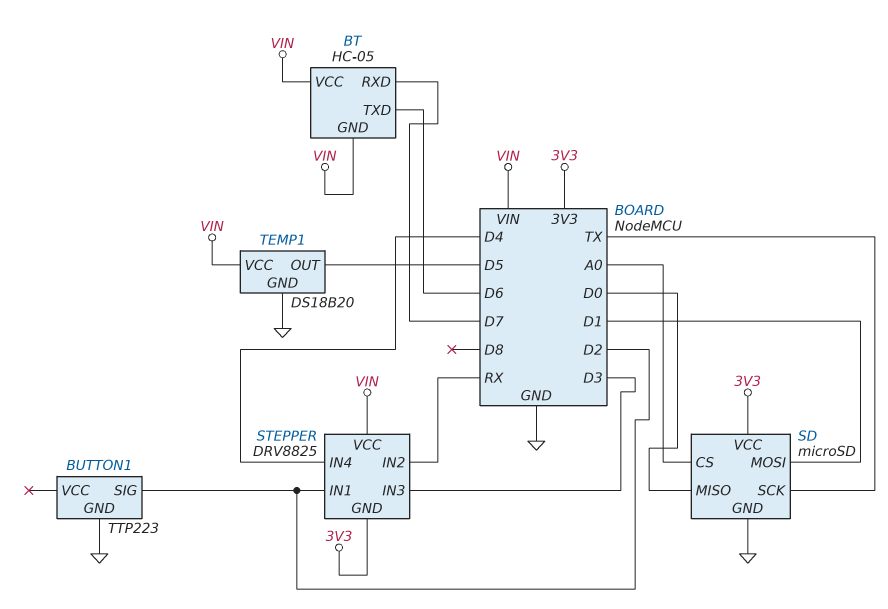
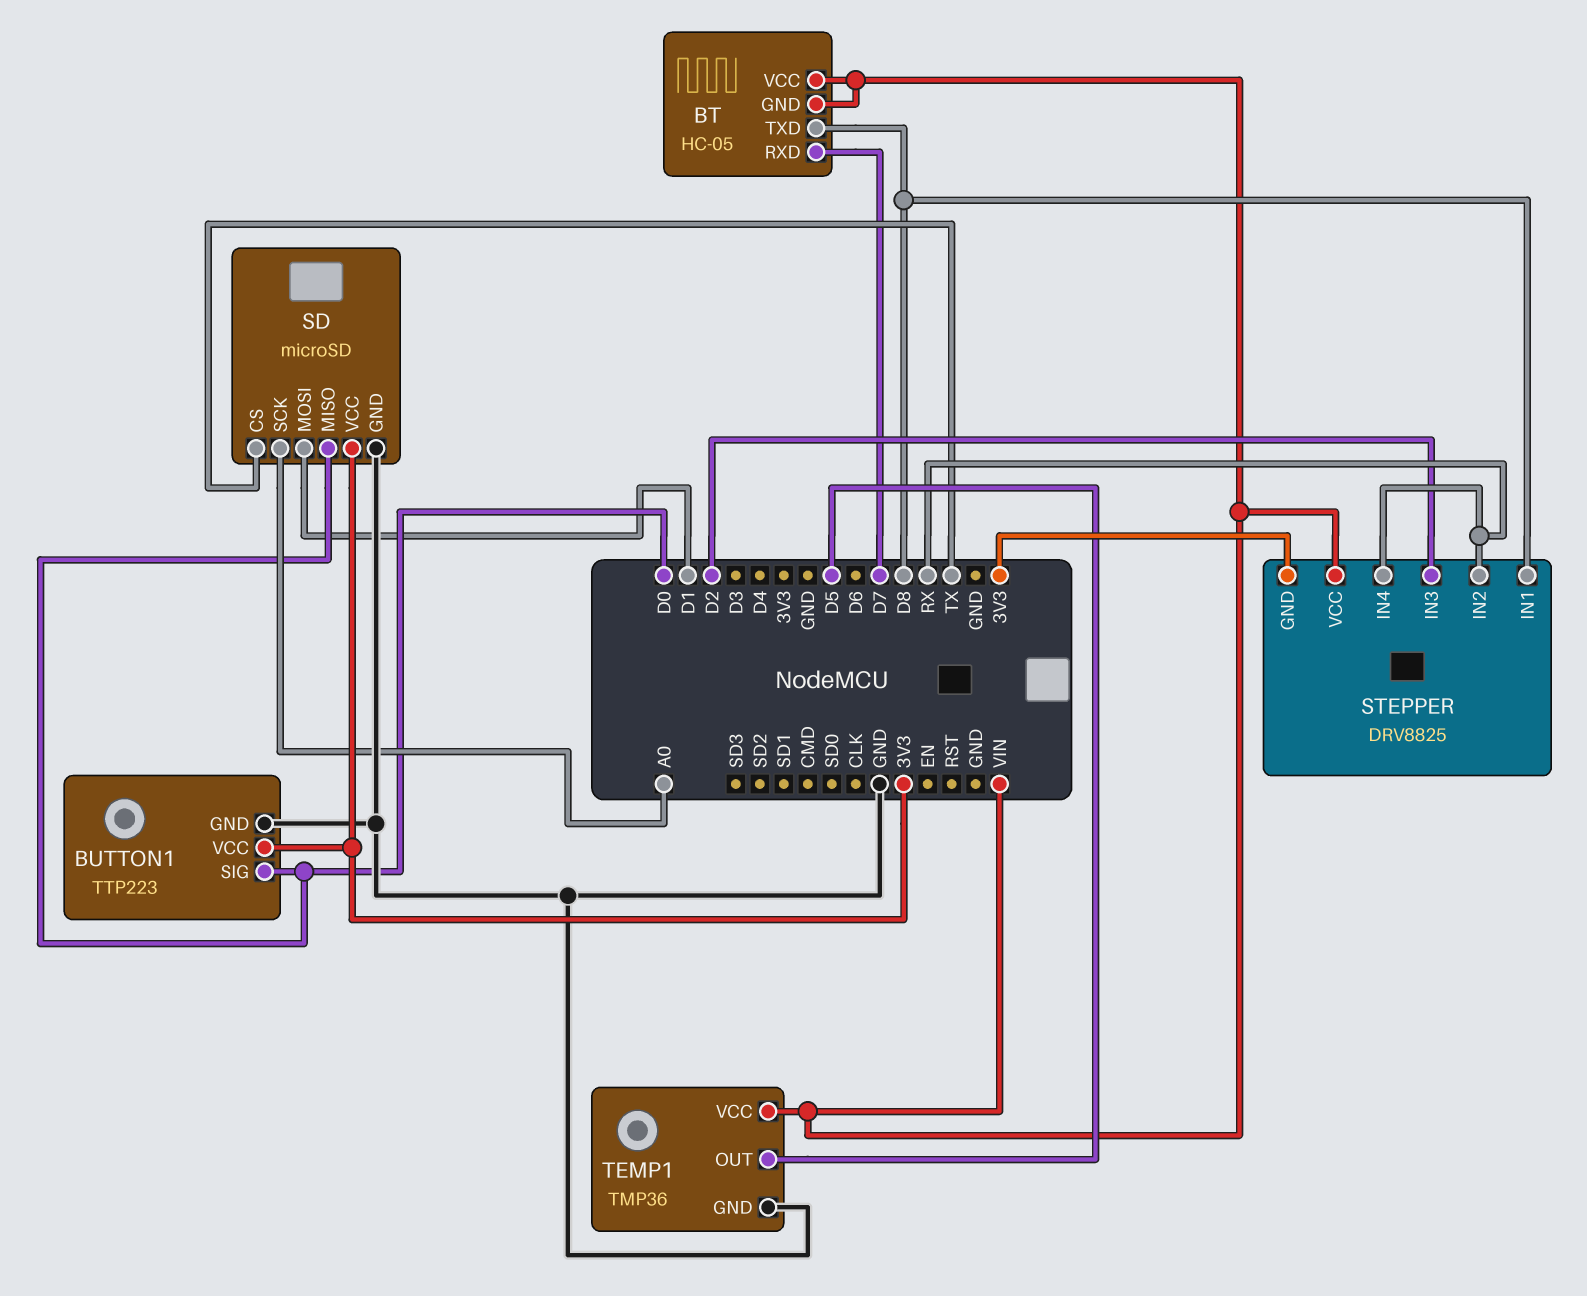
BT pin TXD: D6 -> D8
BUTTON1 pin SIG: D2 -> D0
BUTTON1 pin VCC: none -> 3V3
SD pin CS: A0 -> TX
SD pin SCK: TX -> A0
STEPPER pin IN1: D2 -> D8
STEPPER pin IN3: D3 -> D2
STEPPER pin IN4: D4 -> RX
TEMP1: DS18B20 -> TMP36

